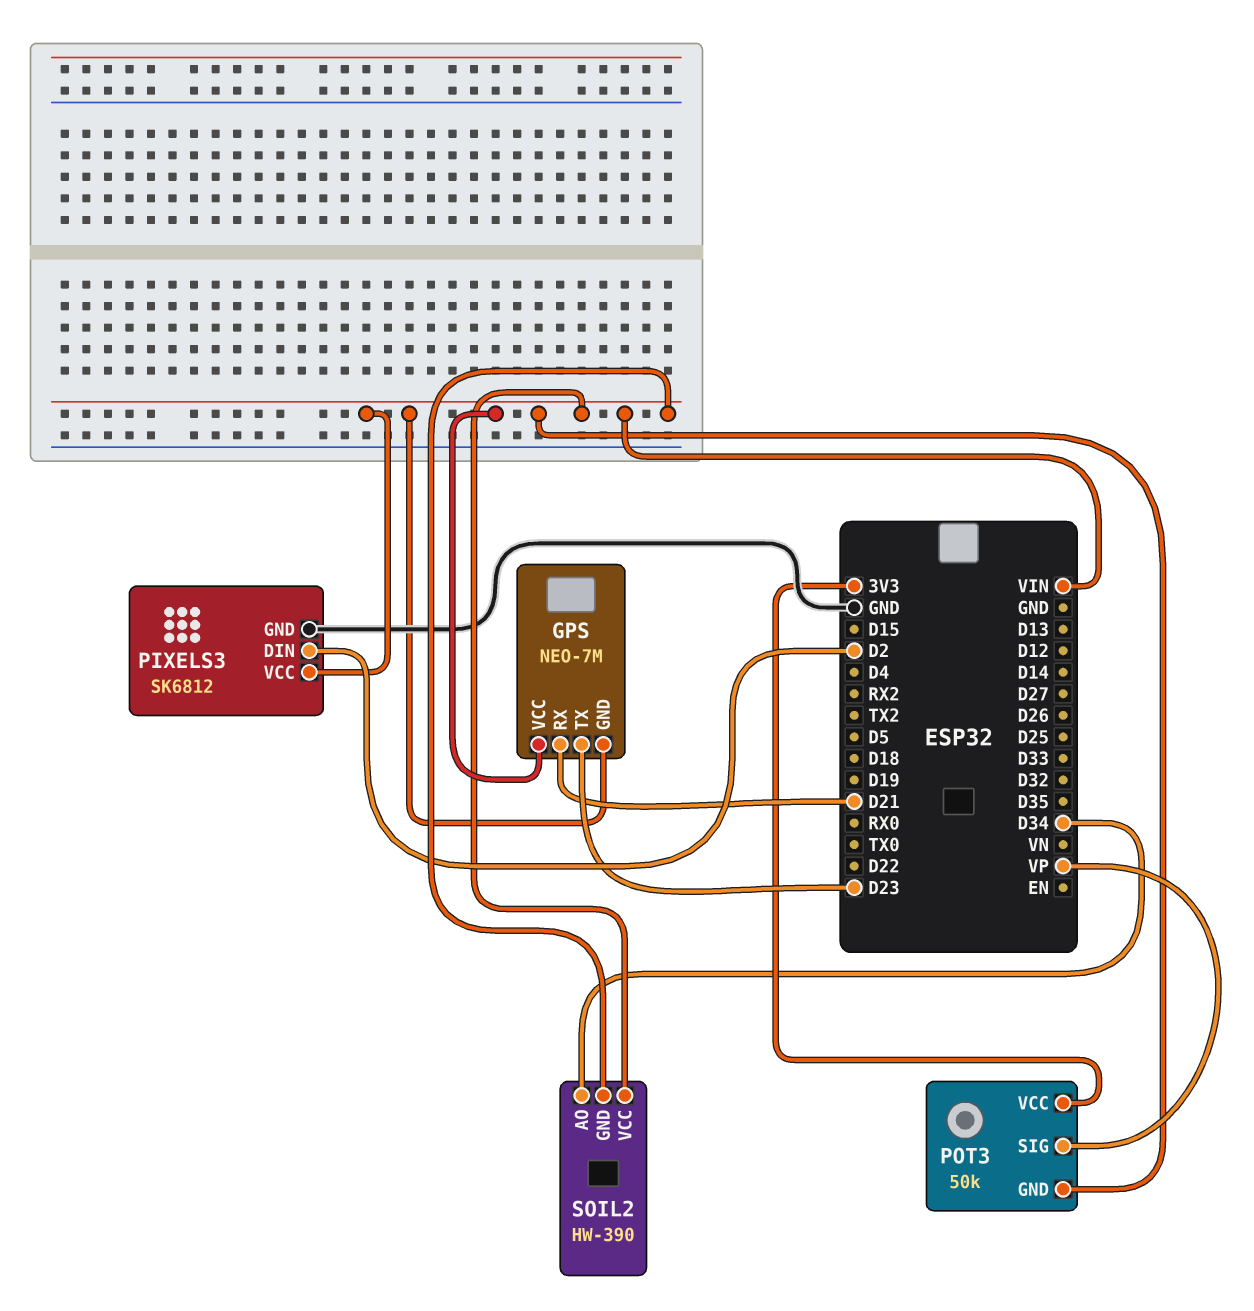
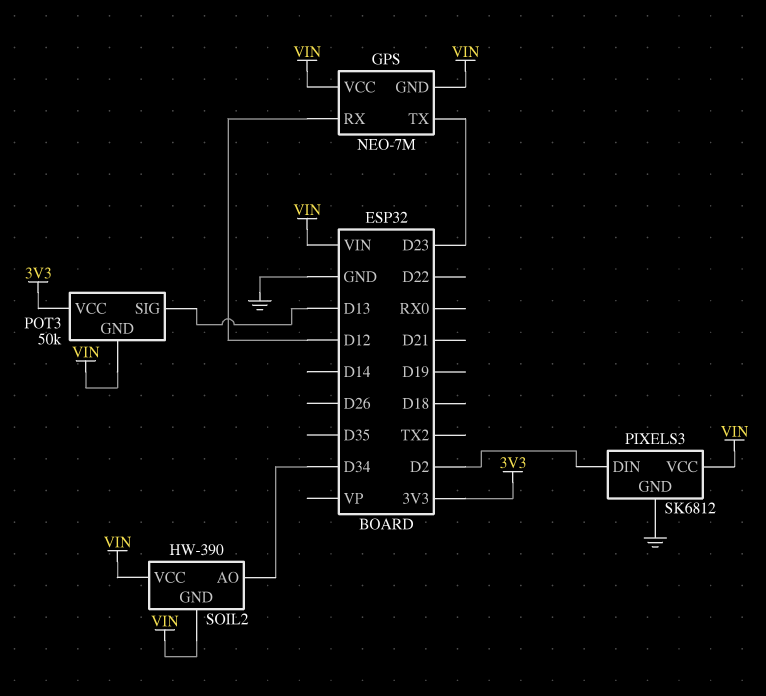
GPS pin RX: D21 -> D12
POT3 pin SIG: VP -> D13

